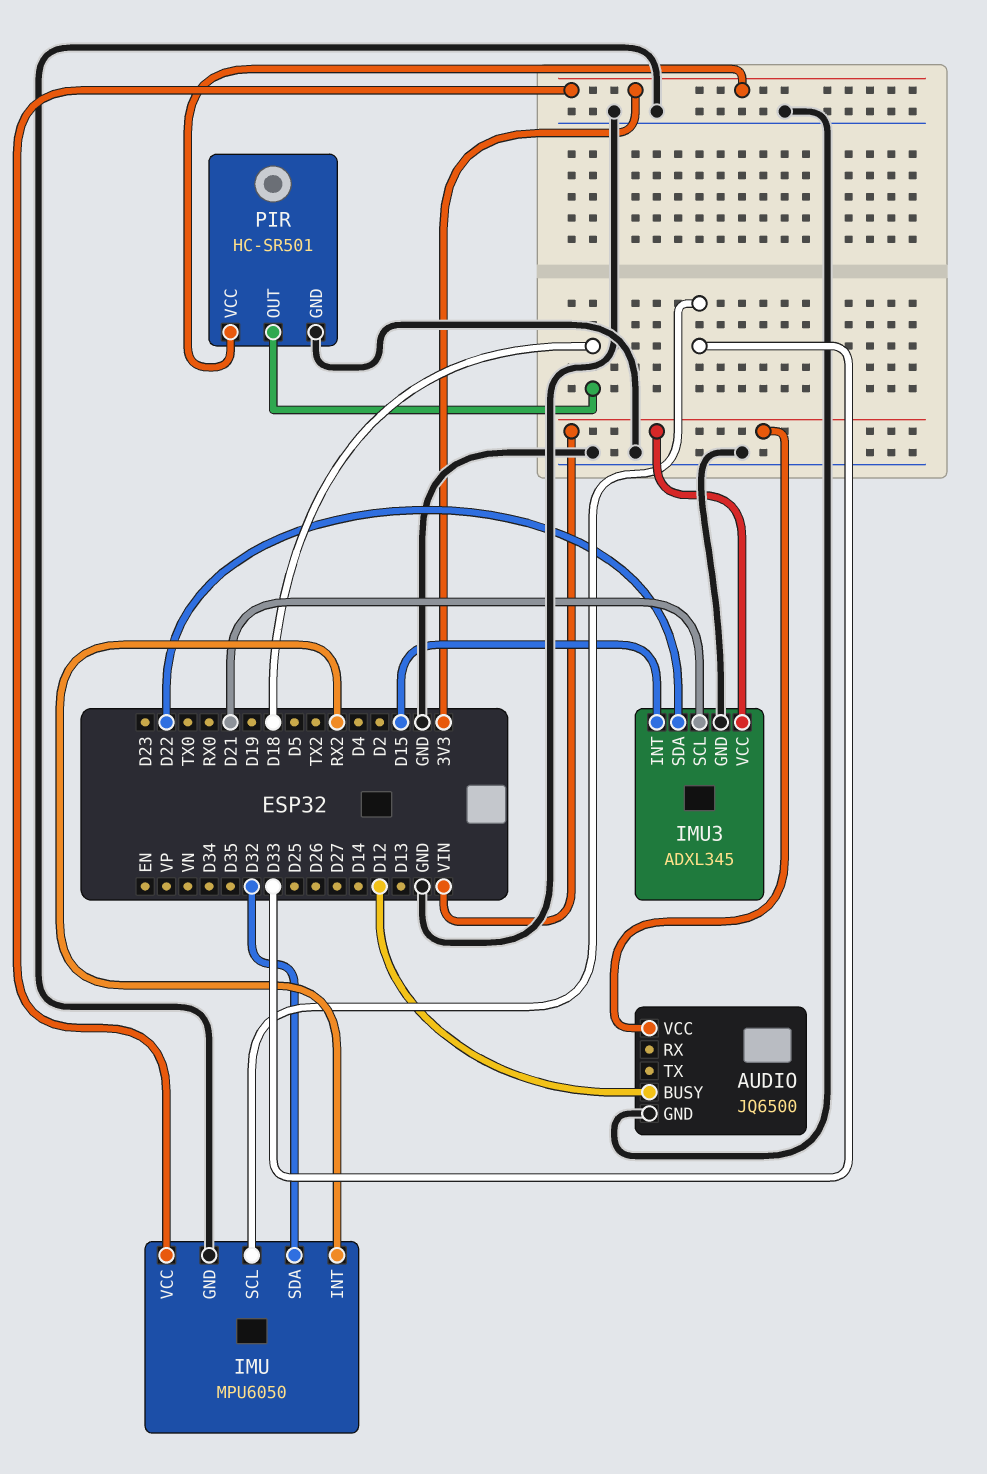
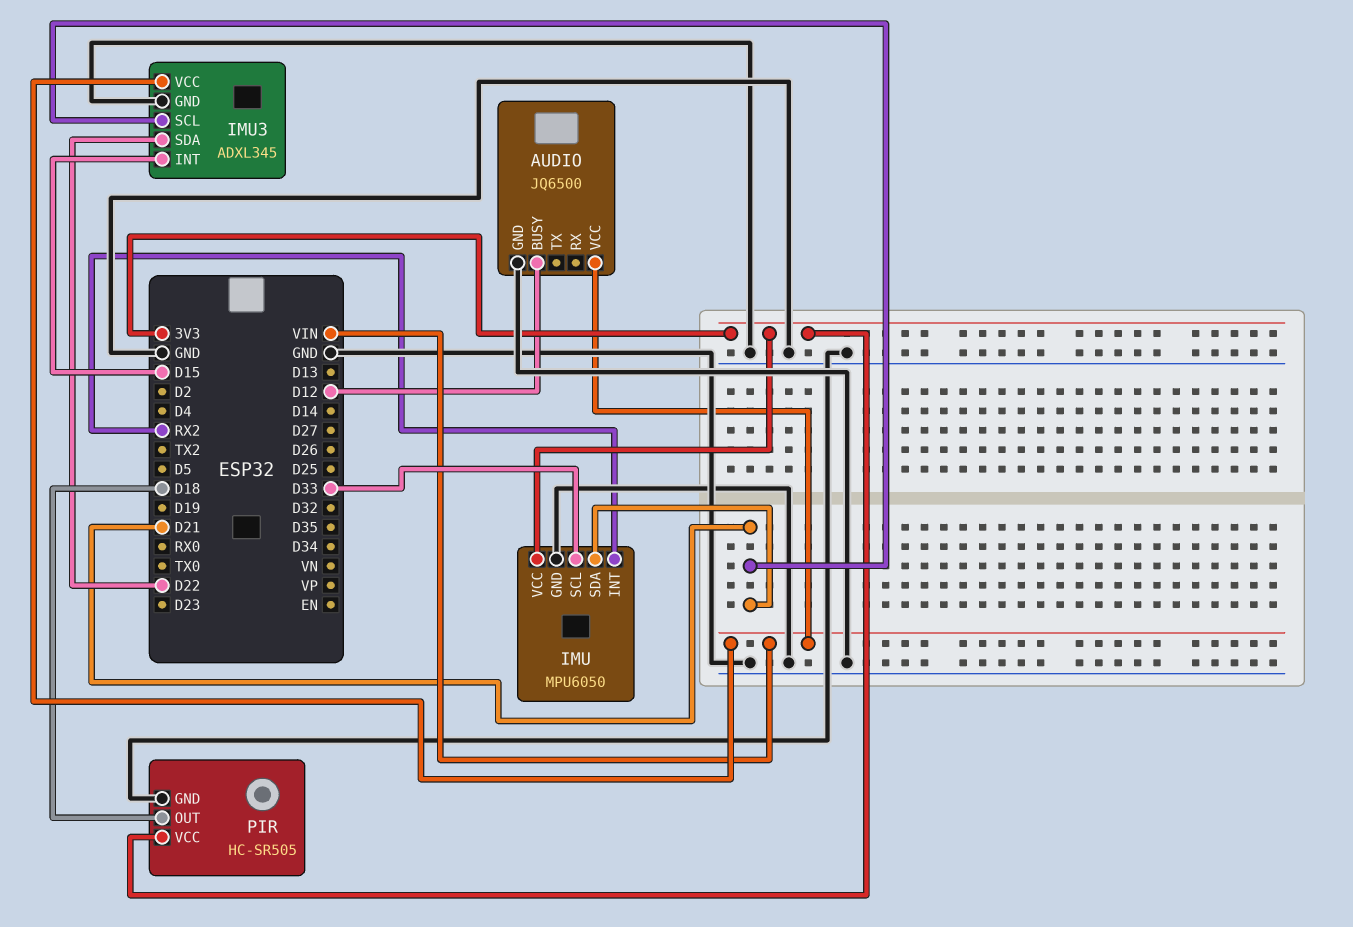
IMU pin SDA: D32 -> D21
PIR: HC-SR501 -> HC-SR505

